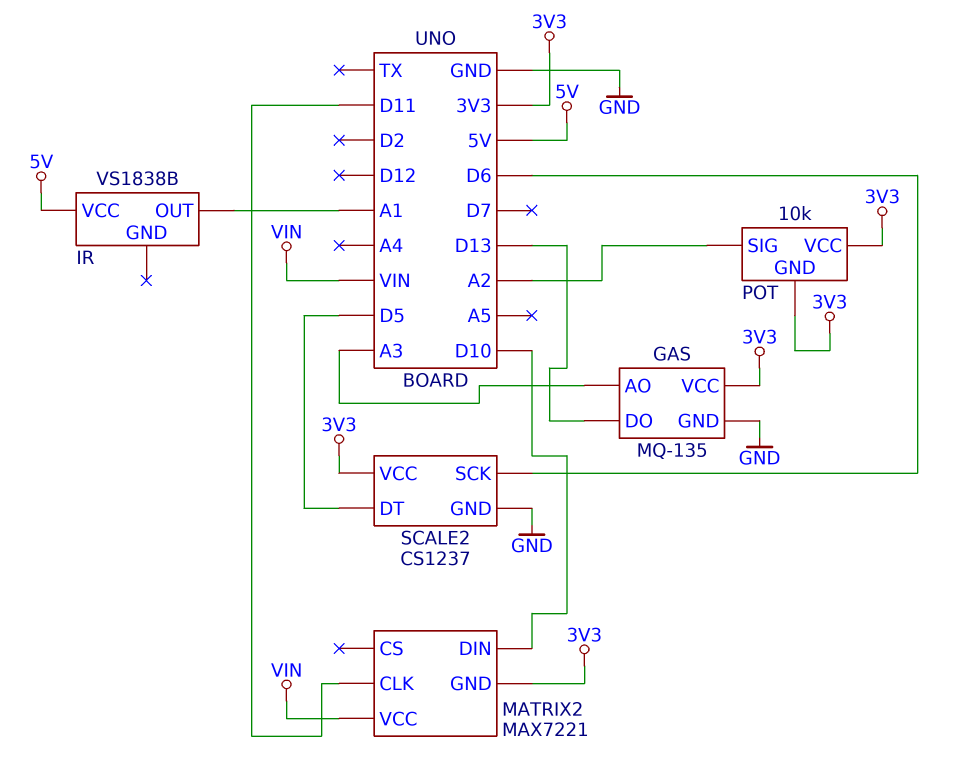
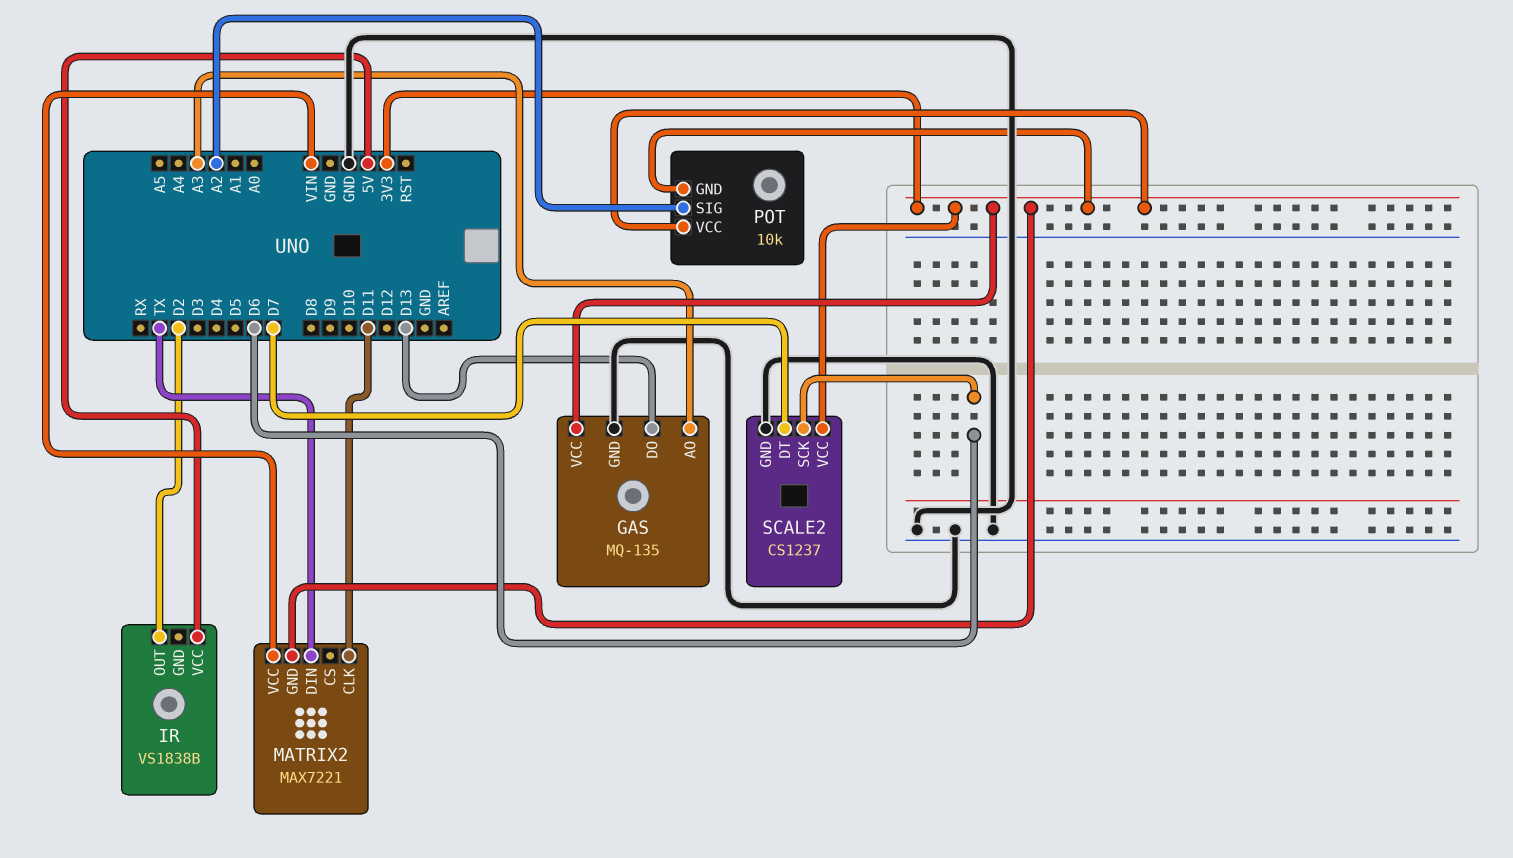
IR pin OUT: A1 -> D2
MATRIX2 pin DIN: D10 -> TX
SCALE2 pin DT: D5 -> D7

